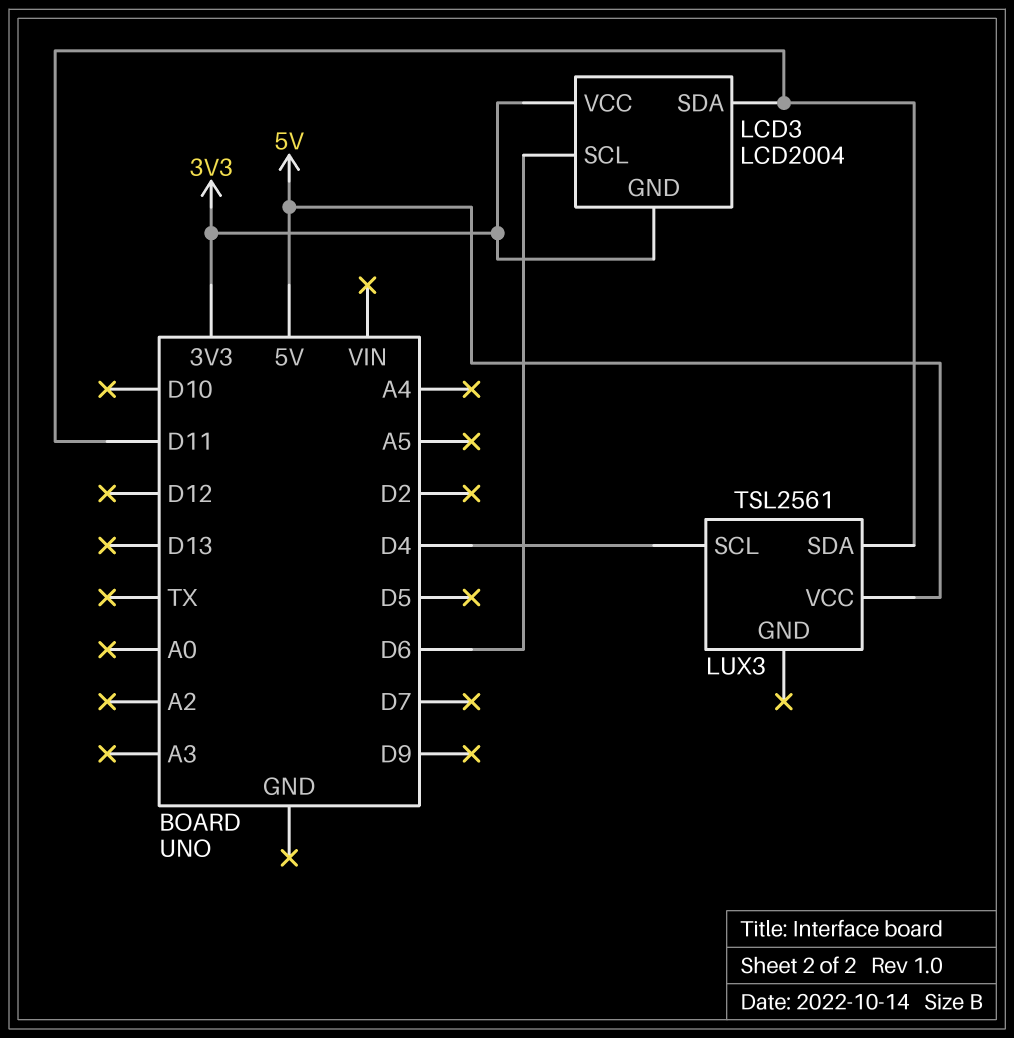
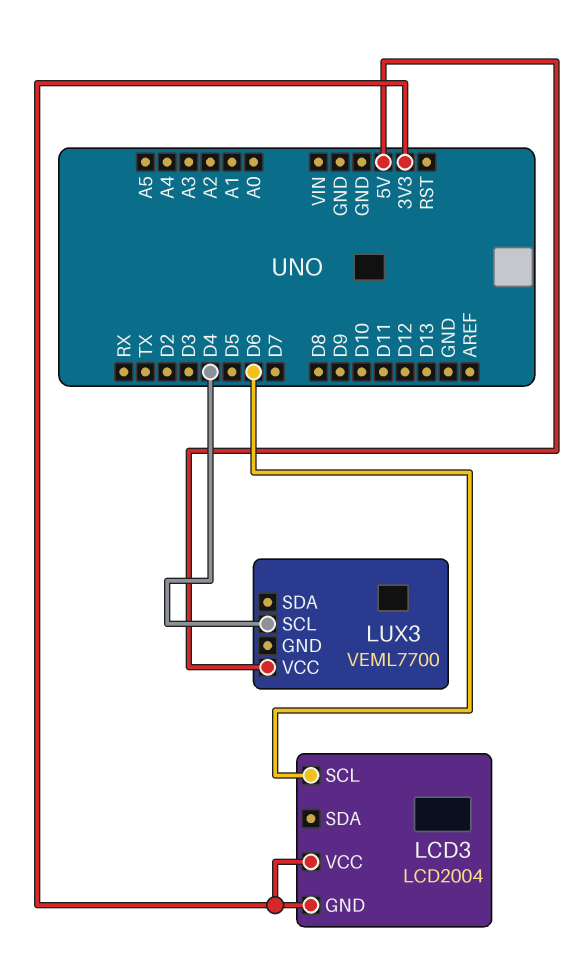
LCD3 pin SDA: D11 -> none
LUX3: TSL2561 -> VEML7700
LUX3 pin SDA: D11 -> none

